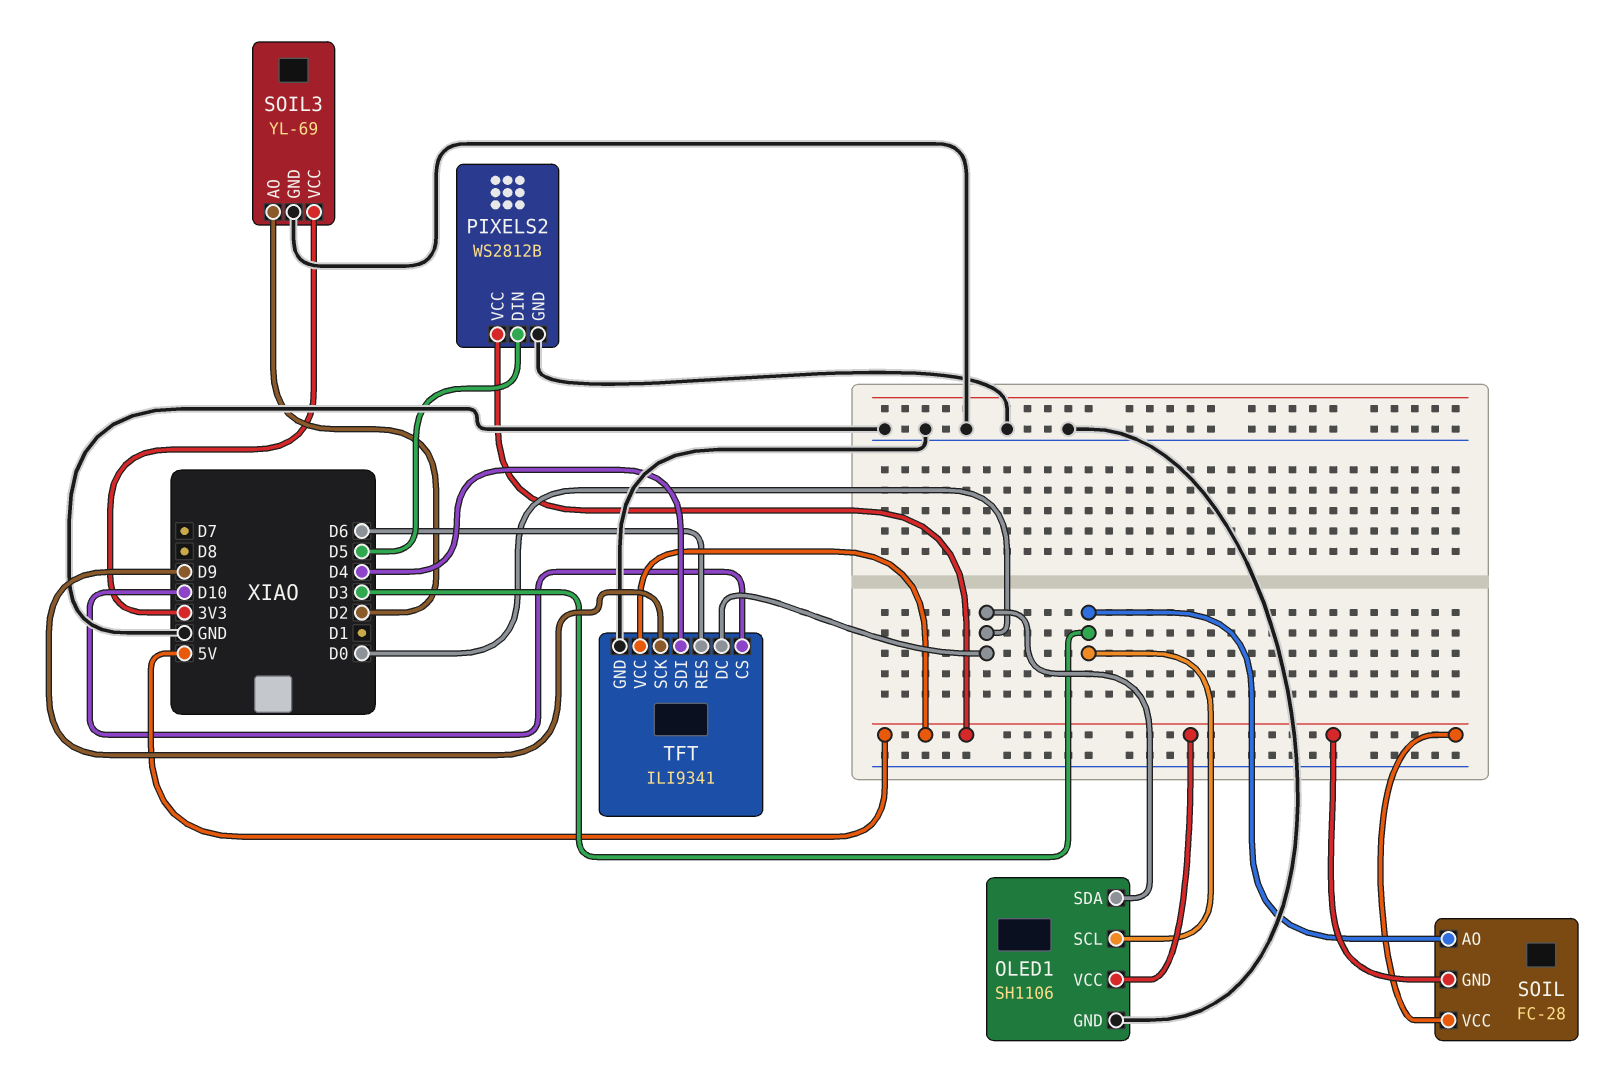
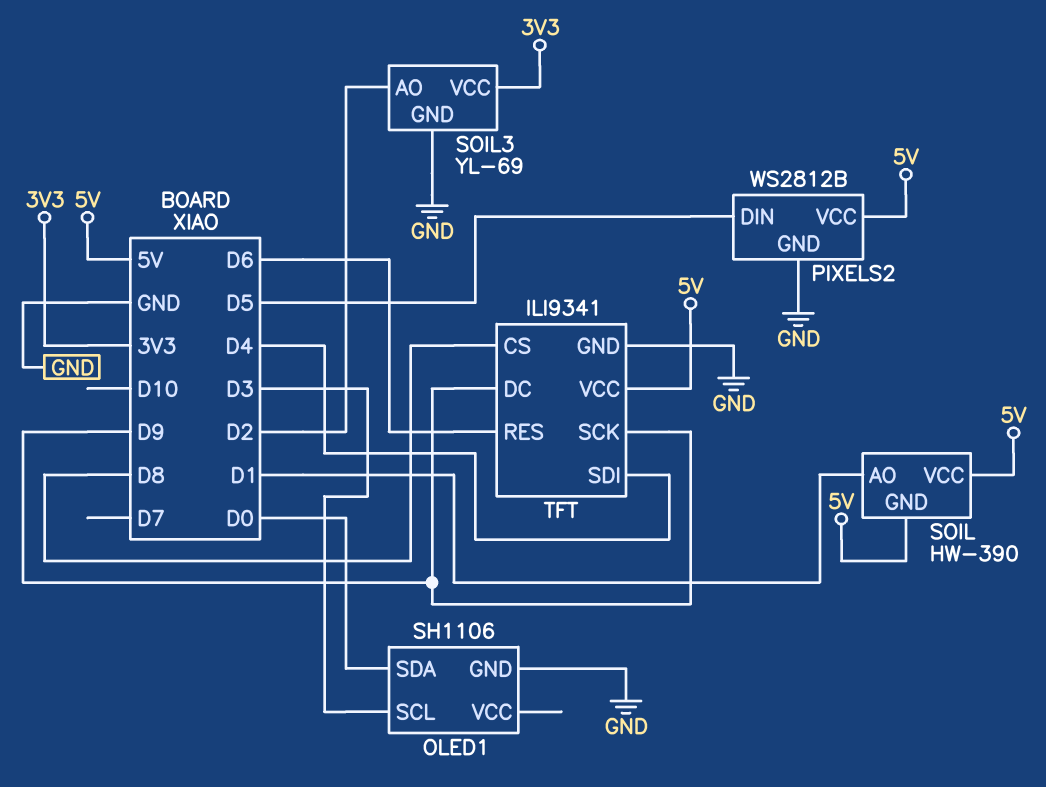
OLED1 pin VCC: 5V -> none
SOIL: FC-28 -> HW-390
SOIL pin AO: D3 -> D1
TFT pin CS: D10 -> D8
TFT pin DC: D0 -> D9

